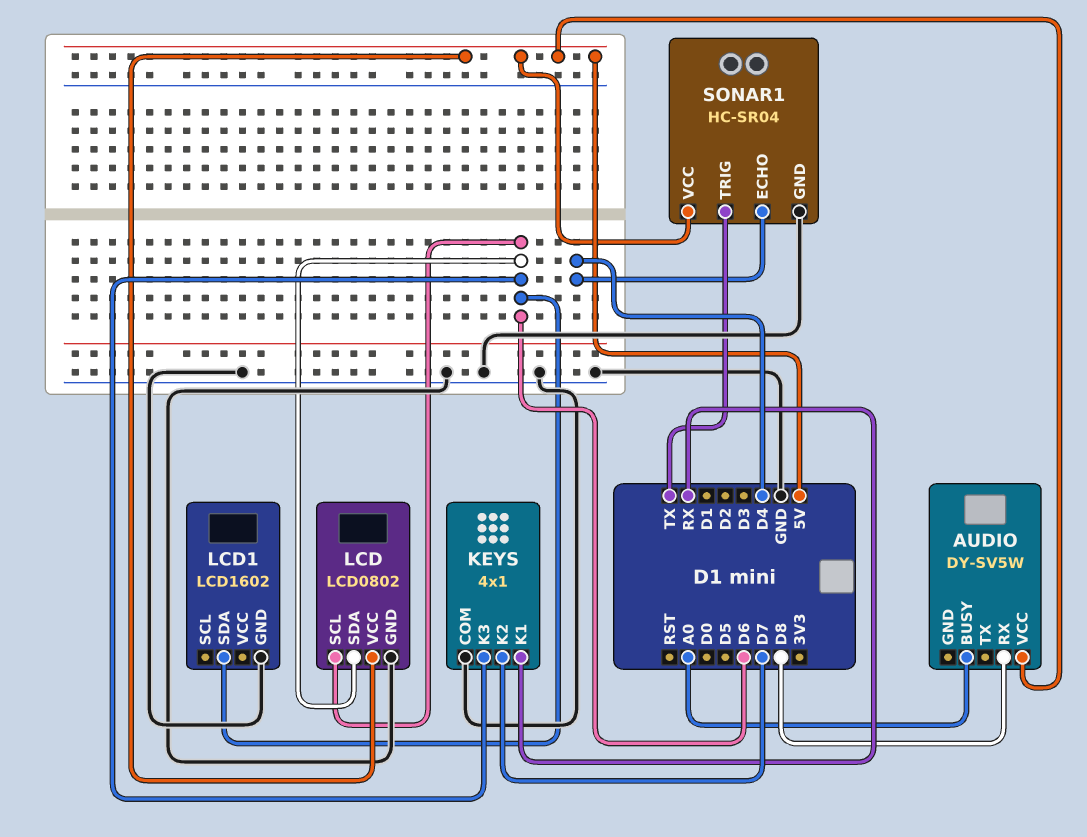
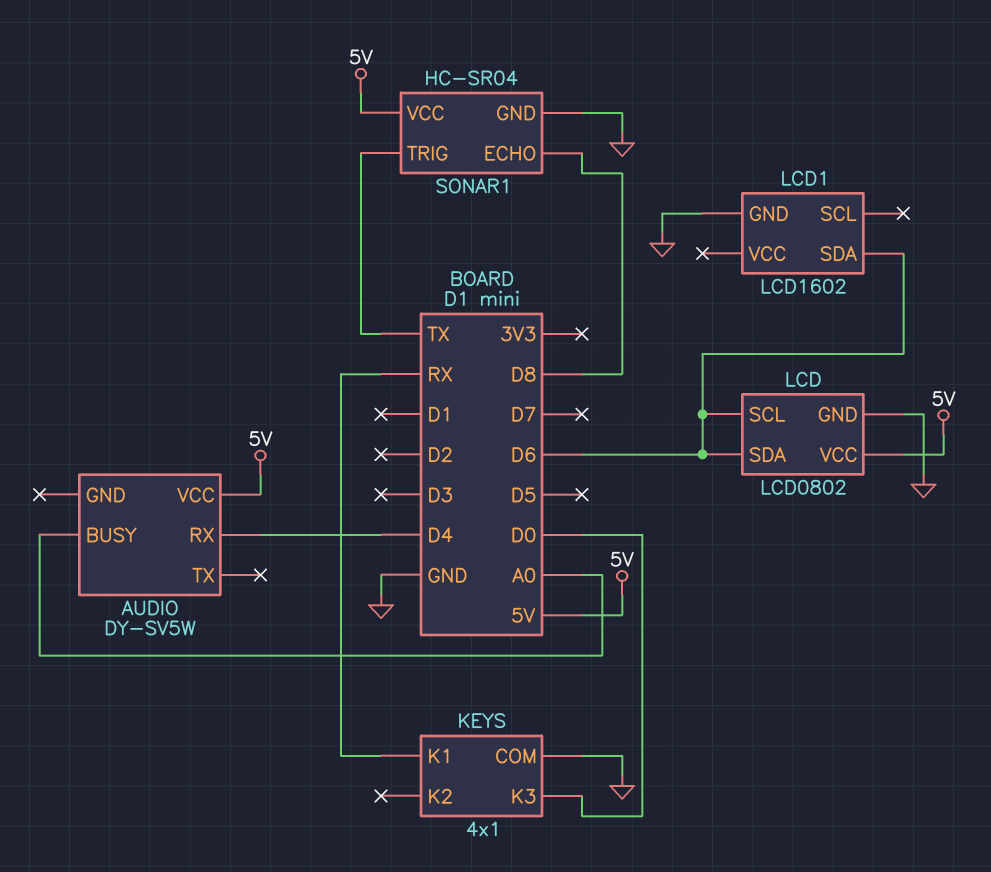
AUDIO pin RX: D8 -> D4
KEYS pin K2: D7 -> none
KEYS pin K3: D6 -> D0
SONAR1 pin ECHO: D4 -> D8

